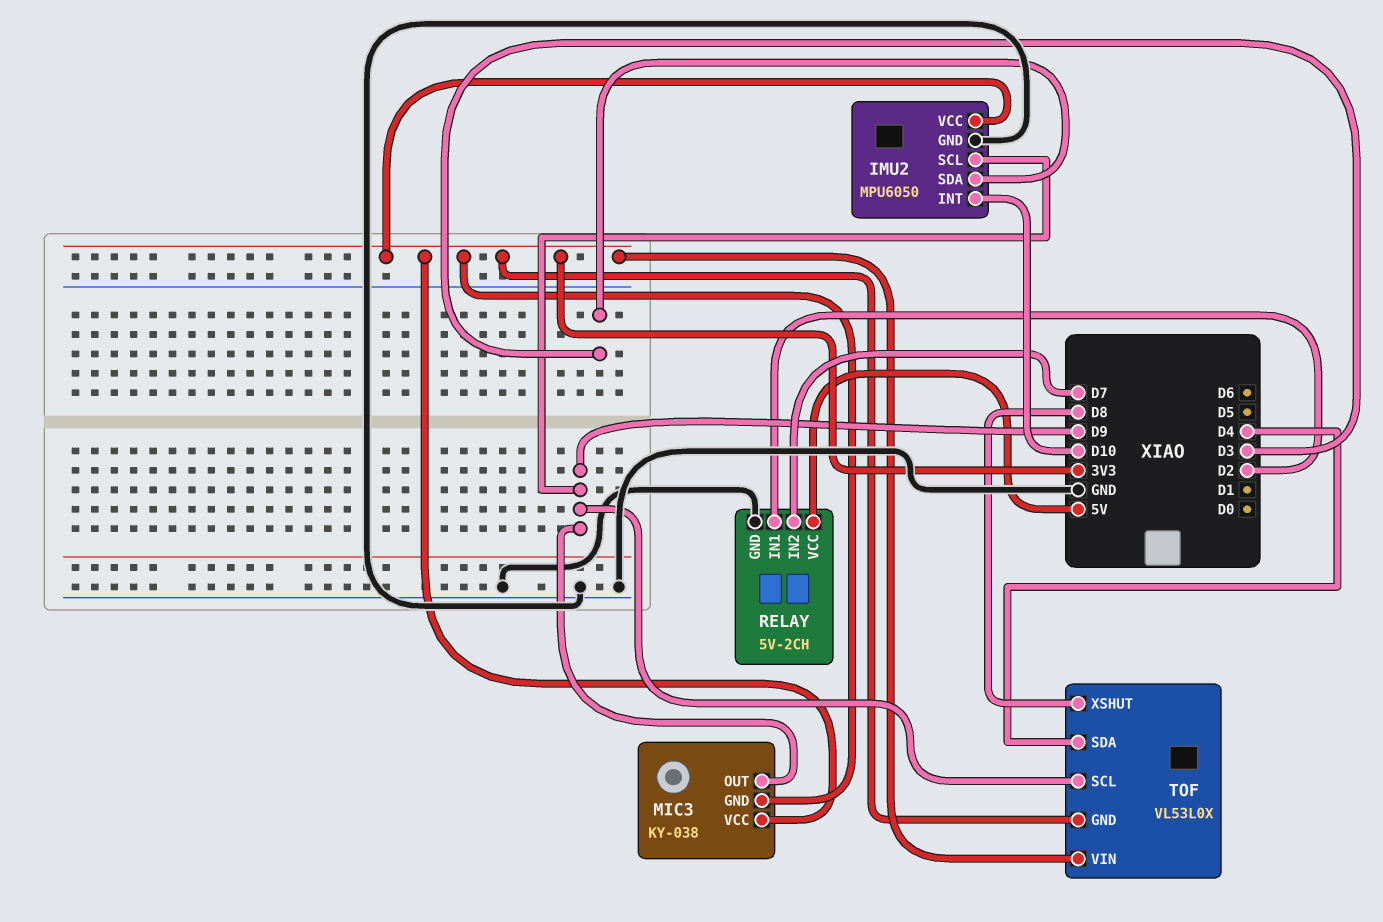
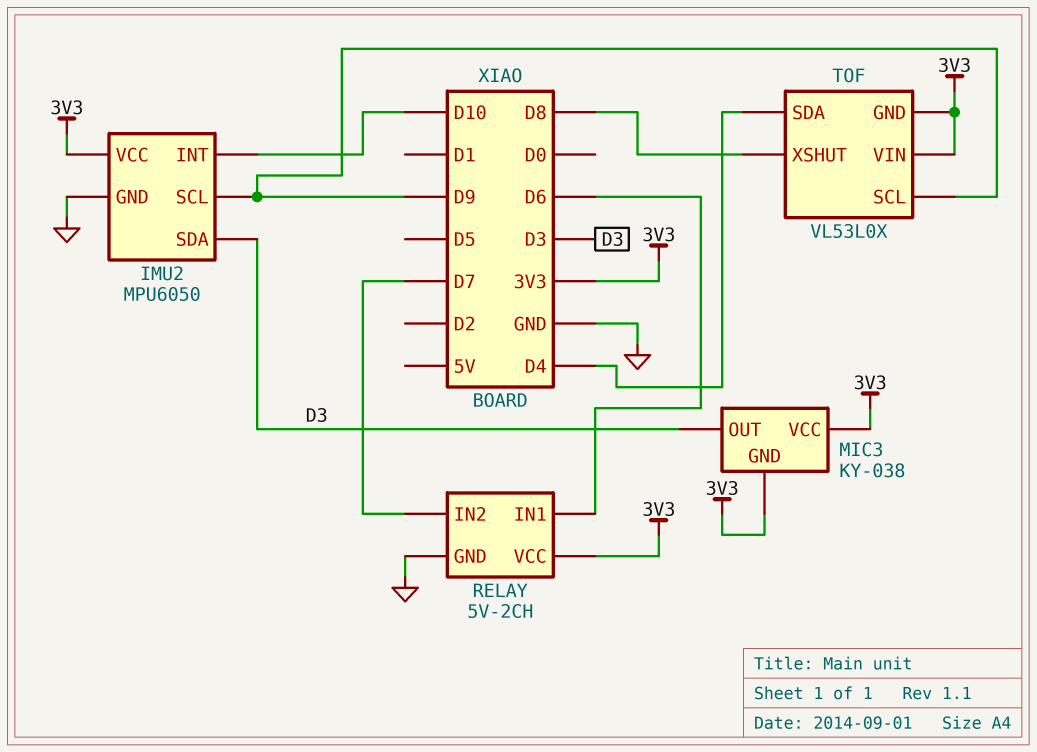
MIC3 pin OUT: D9 -> D3
RELAY pin IN1: D2 -> D6
RELAY pin VCC: 5V -> 3V3

